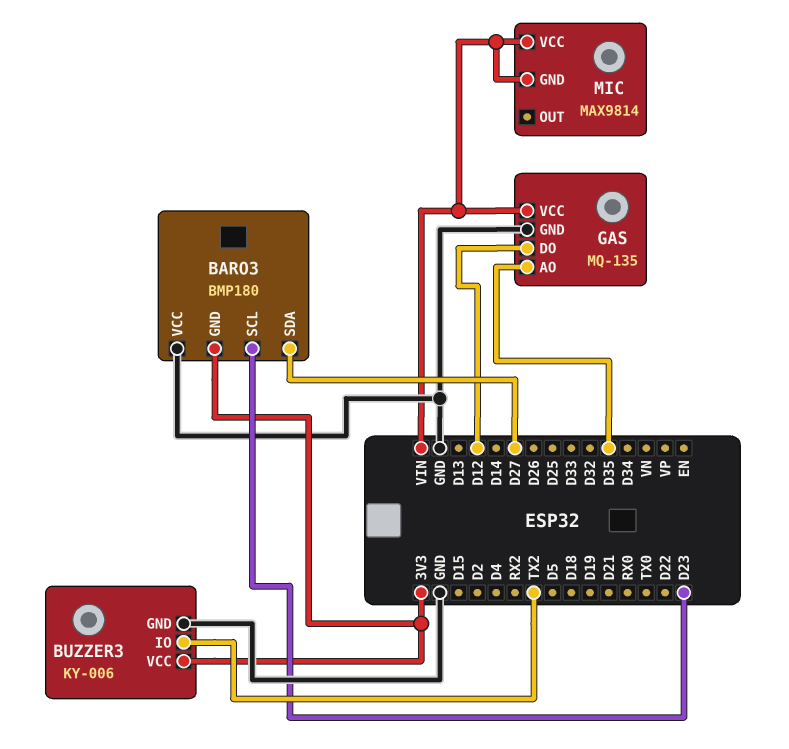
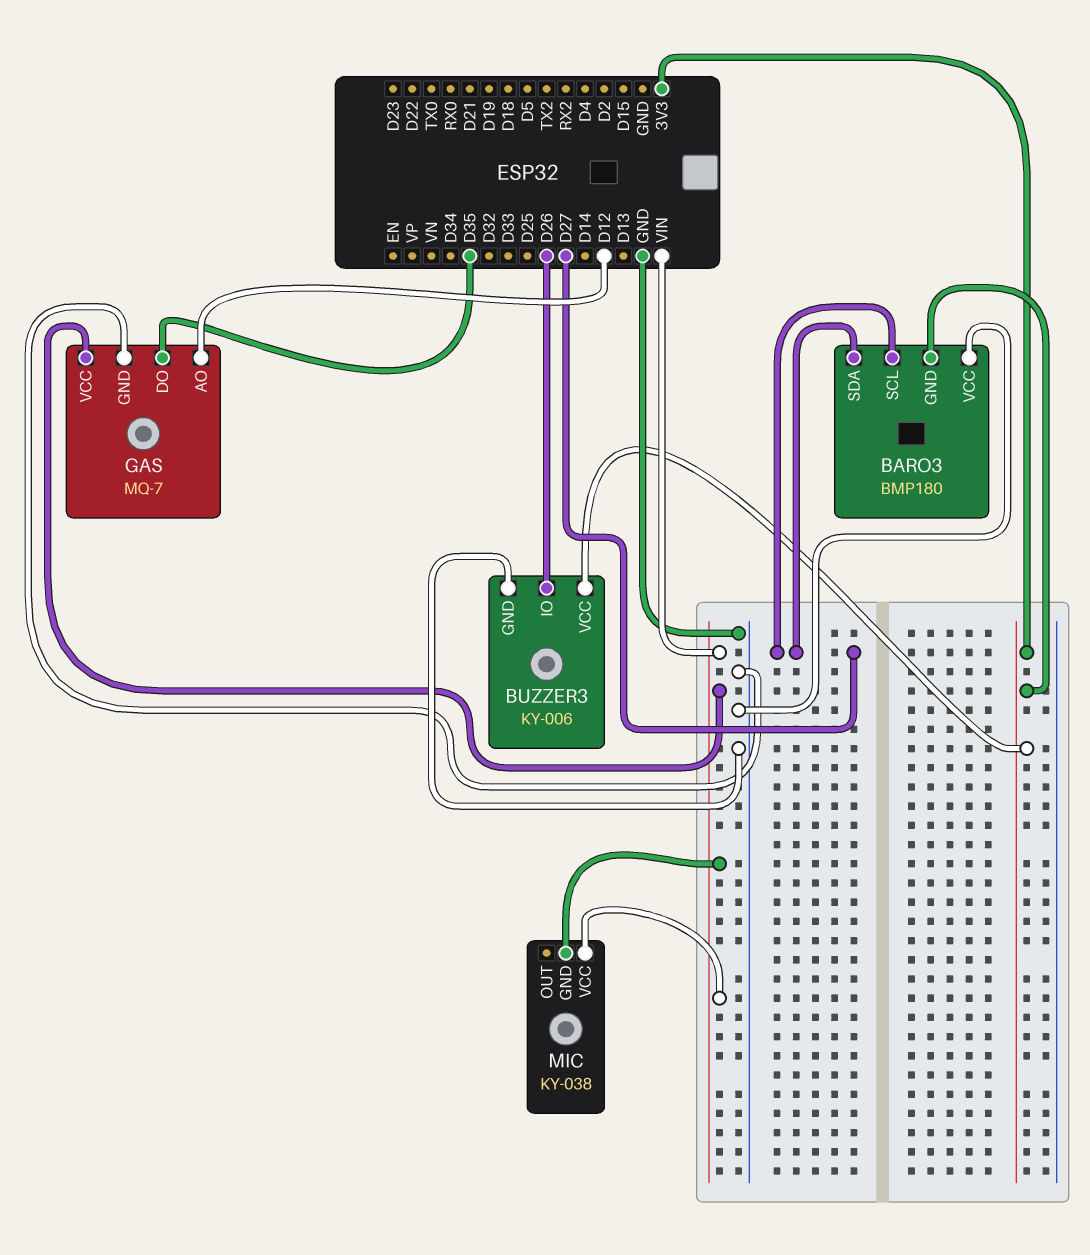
BARO3 pin SCL: D23 -> D27
BUZZER3 pin IO: TX2 -> D26
GAS: MQ-135 -> MQ-7
GAS pin AO: D35 -> D12
GAS pin DO: D12 -> D35
MIC: MAX9814 -> KY-038

